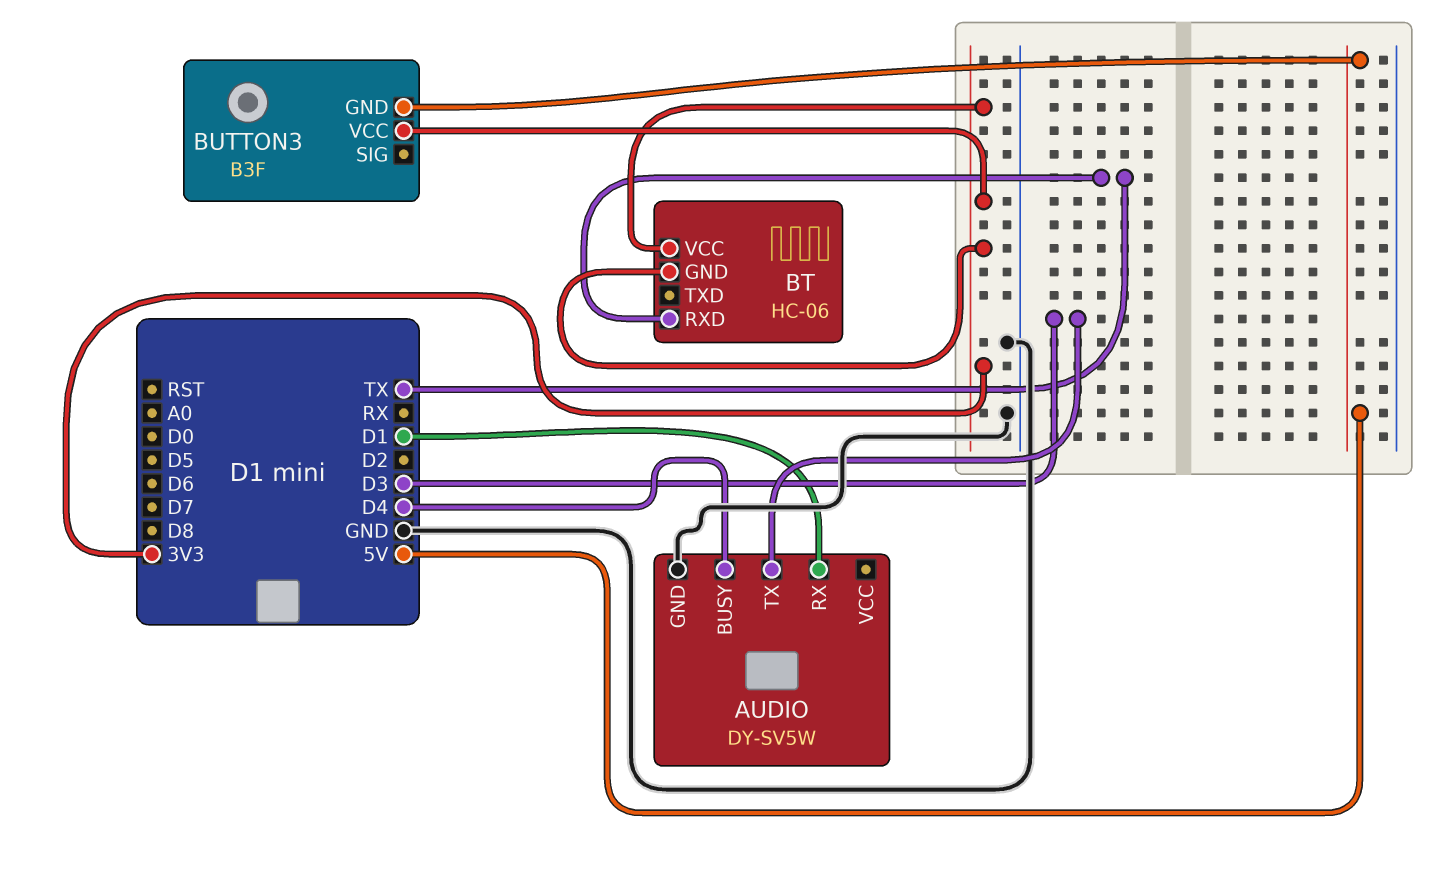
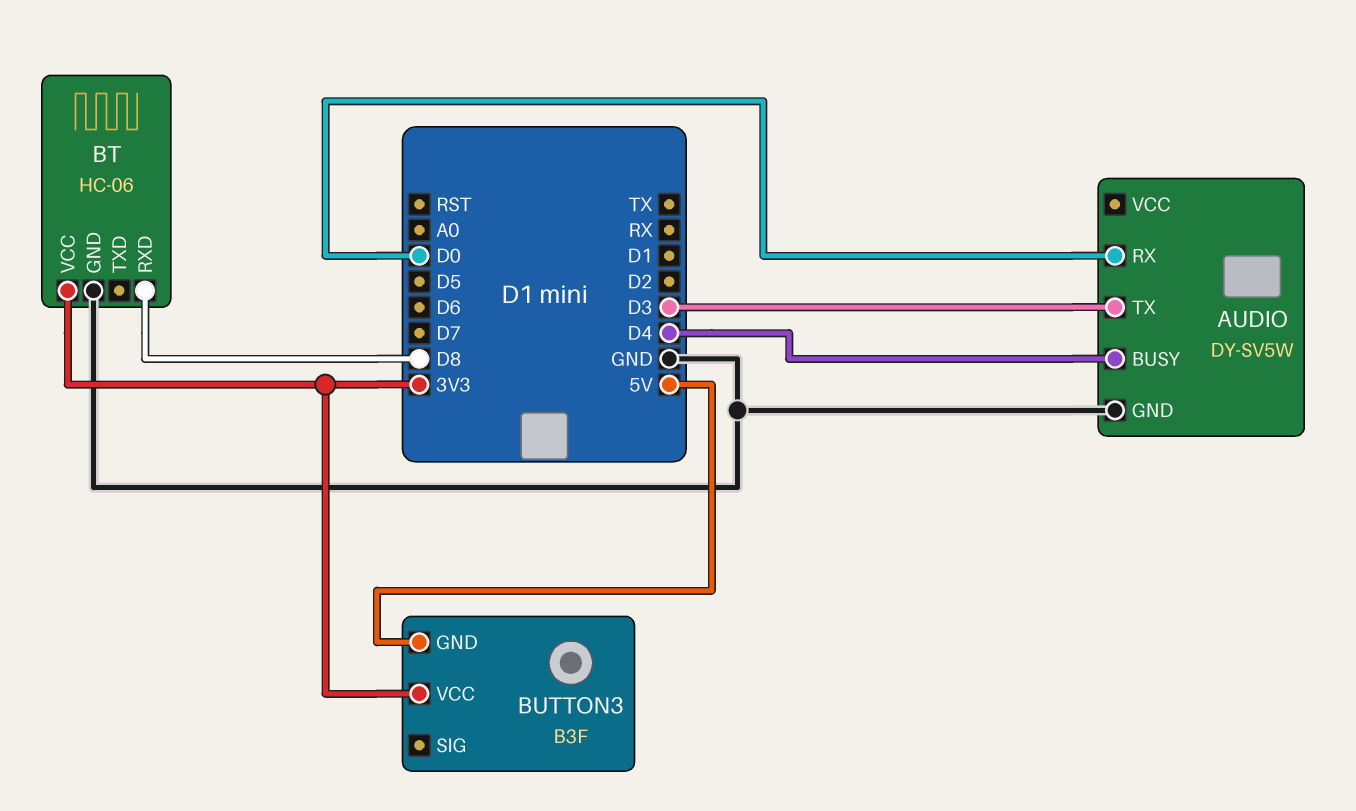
AUDIO pin RX: D1 -> D0
BT pin GND: 3V3 -> GND
BT pin RXD: TX -> D8

